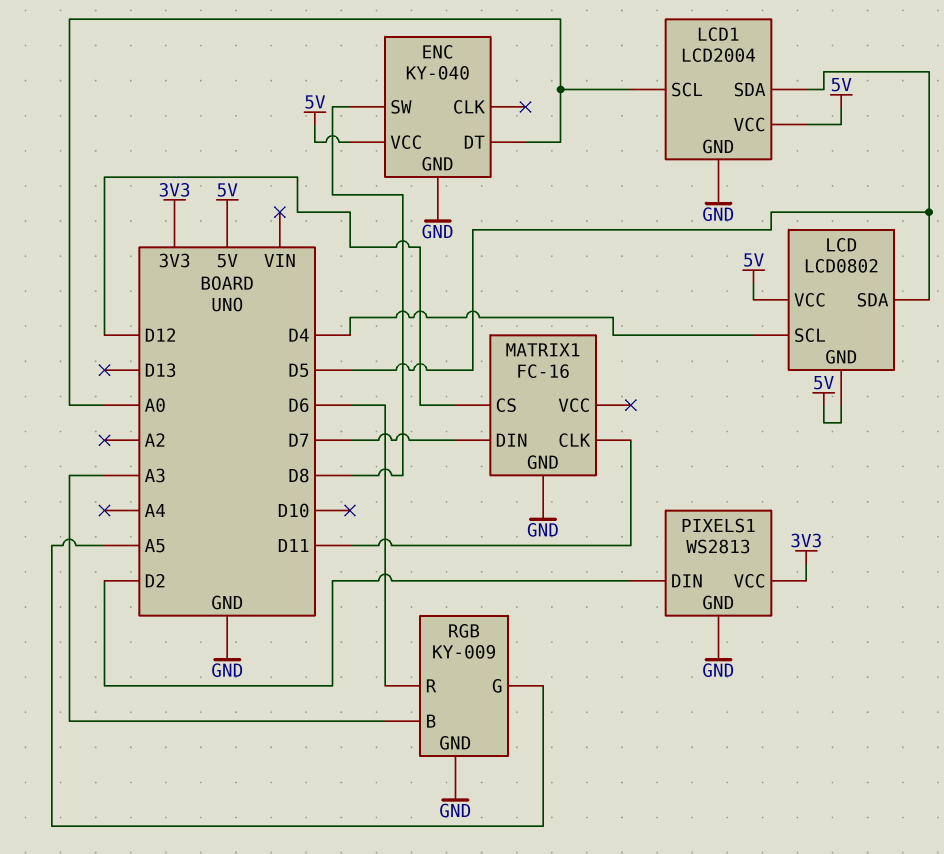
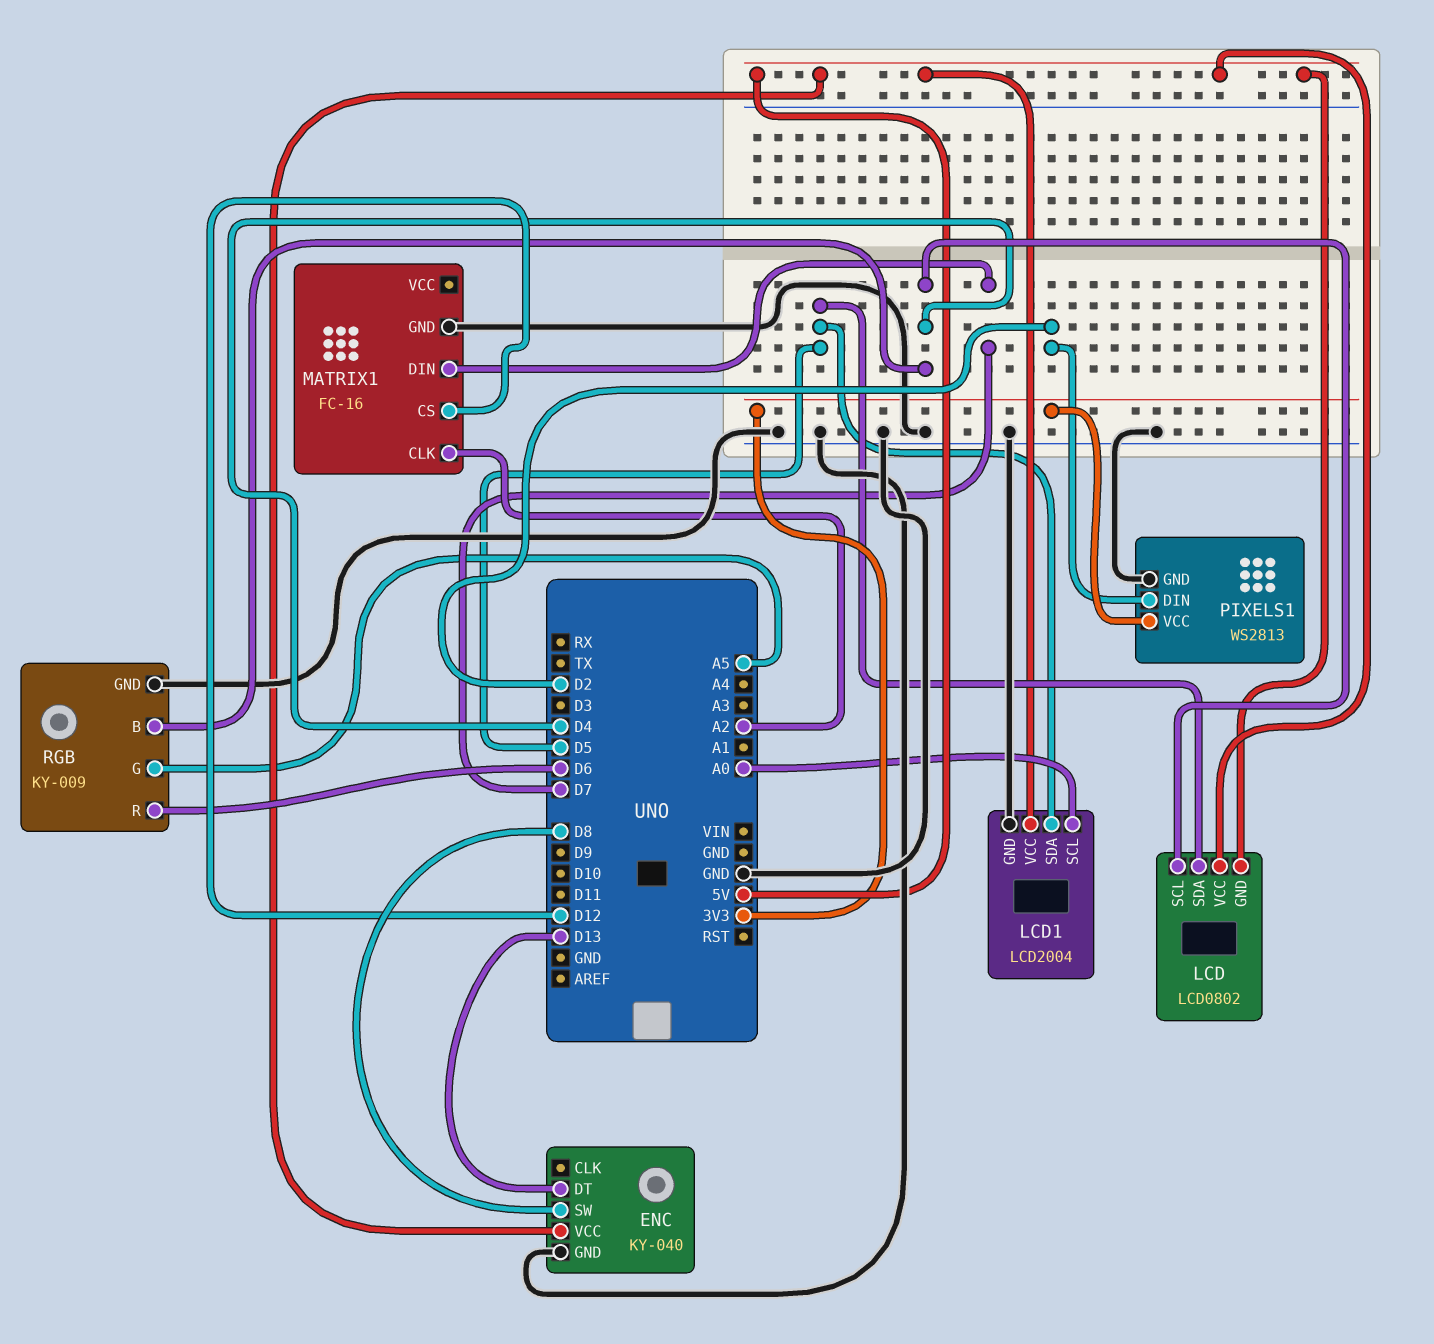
ENC pin DT: A0 -> D13
MATRIX1 pin CLK: D11 -> A2
RGB pin B: A3 -> D4

